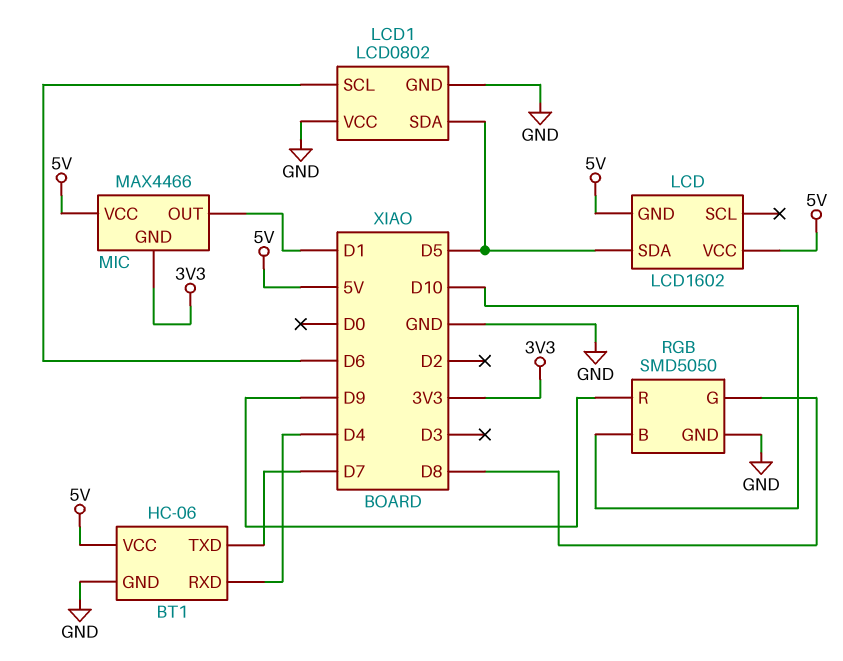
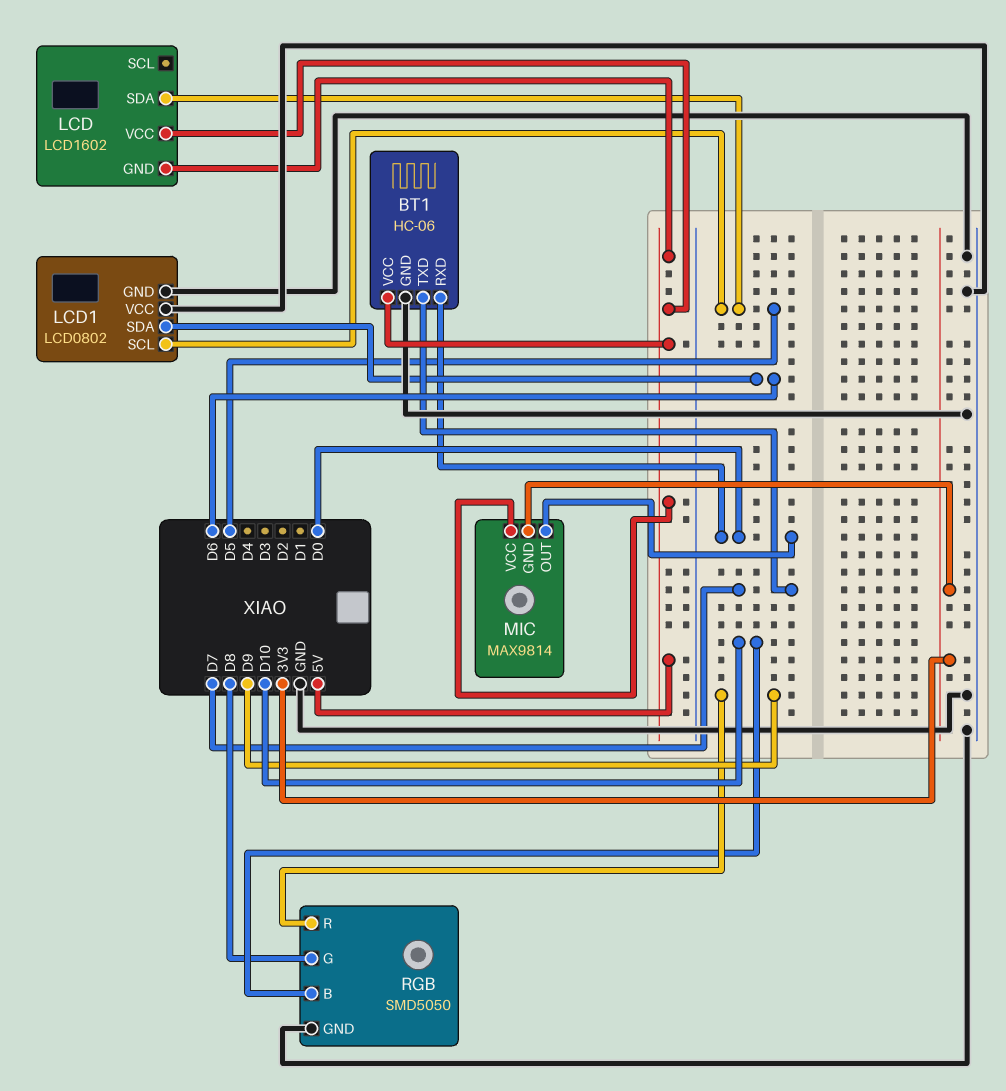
BT1 pin RXD: D4 -> D0
LCD1 pin SCL: D6 -> D5
LCD1 pin SDA: D5 -> D6
MIC: MAX4466 -> MAX9814
MIC pin OUT: D1 -> D0

